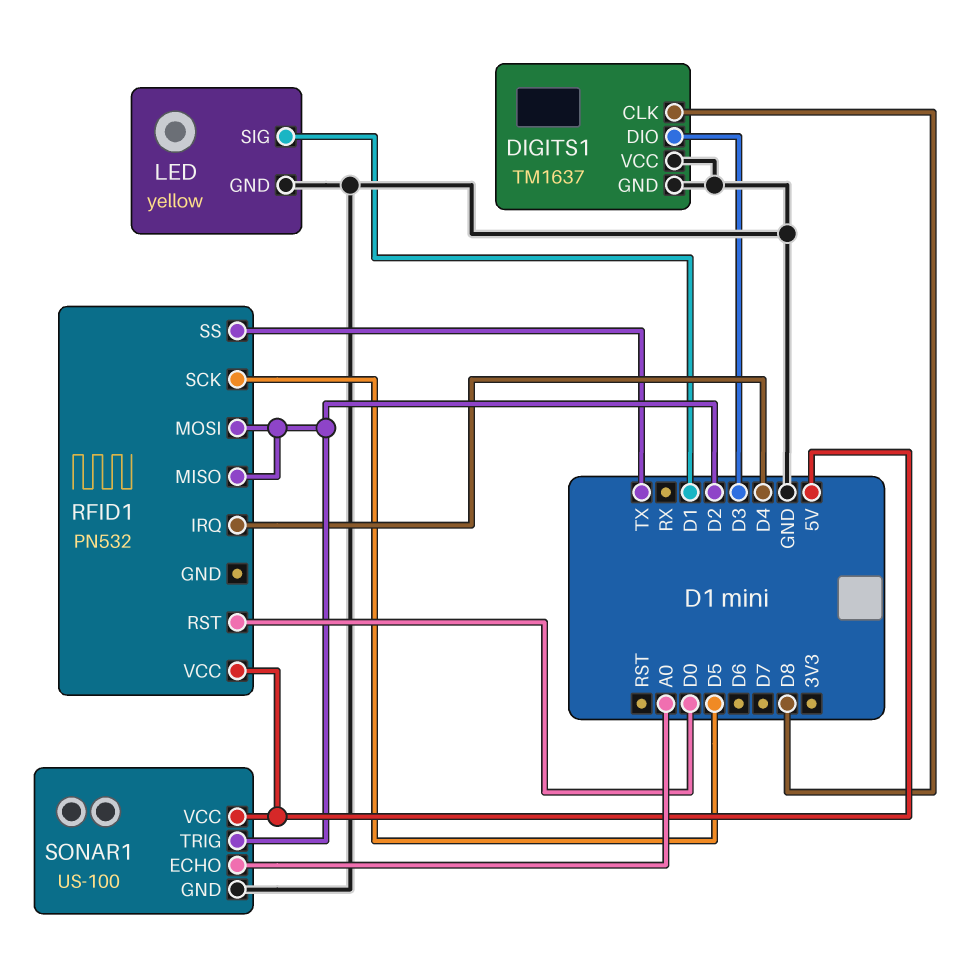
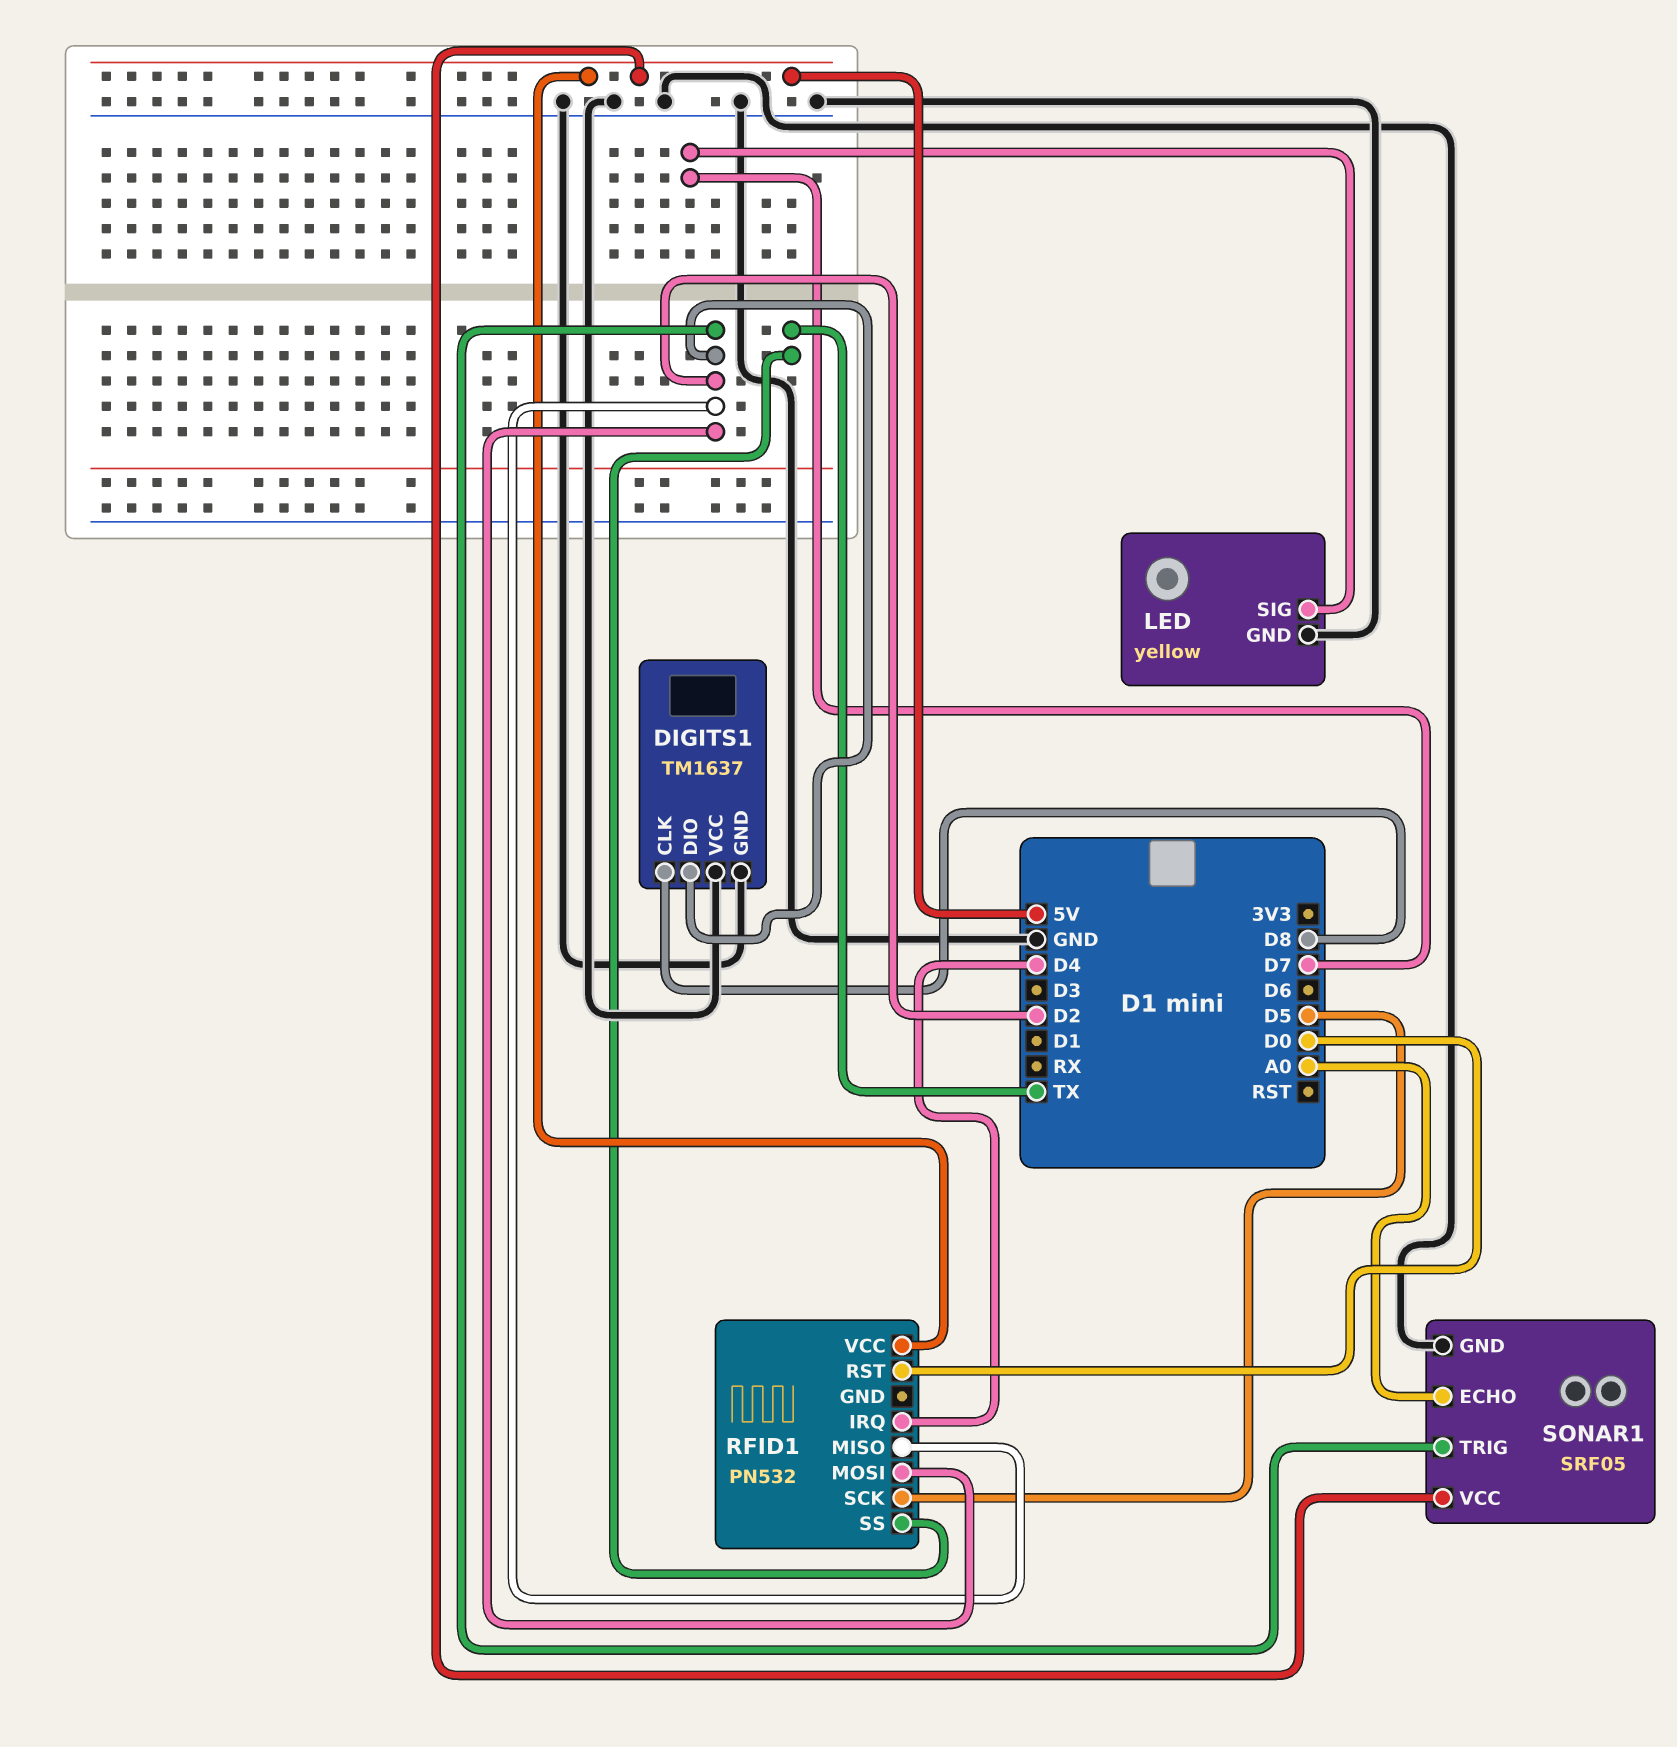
DIGITS1 pin DIO: D3 -> D2
LED pin SIG: D1 -> D7
SONAR1: US-100 -> SRF05

